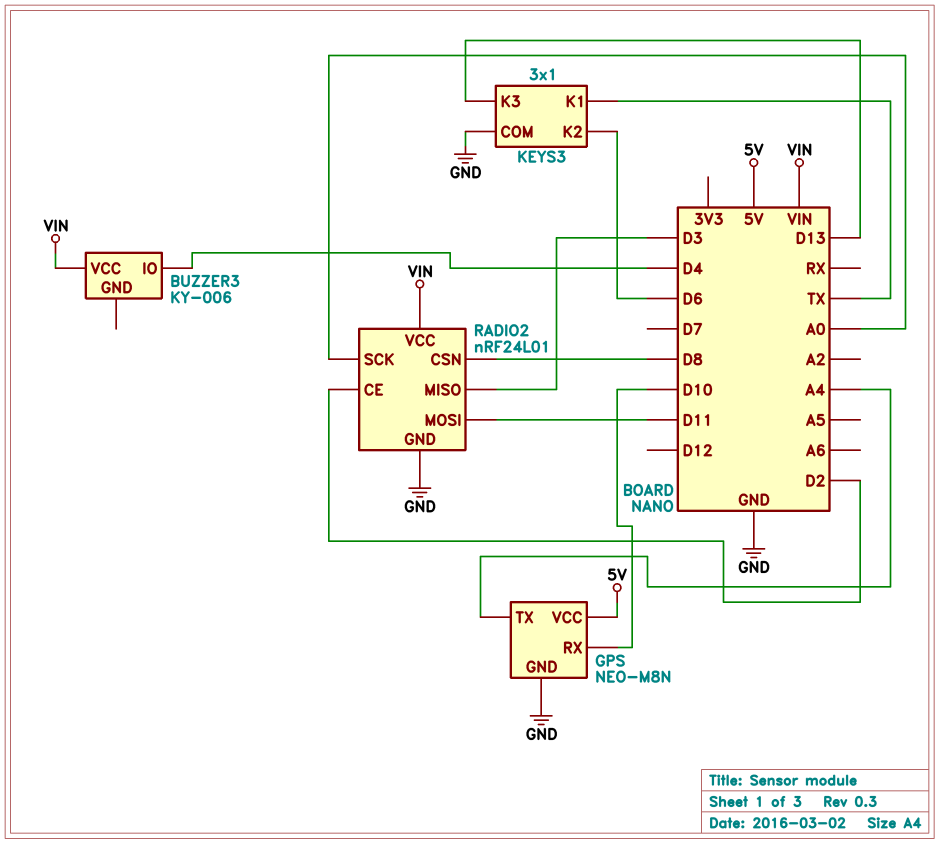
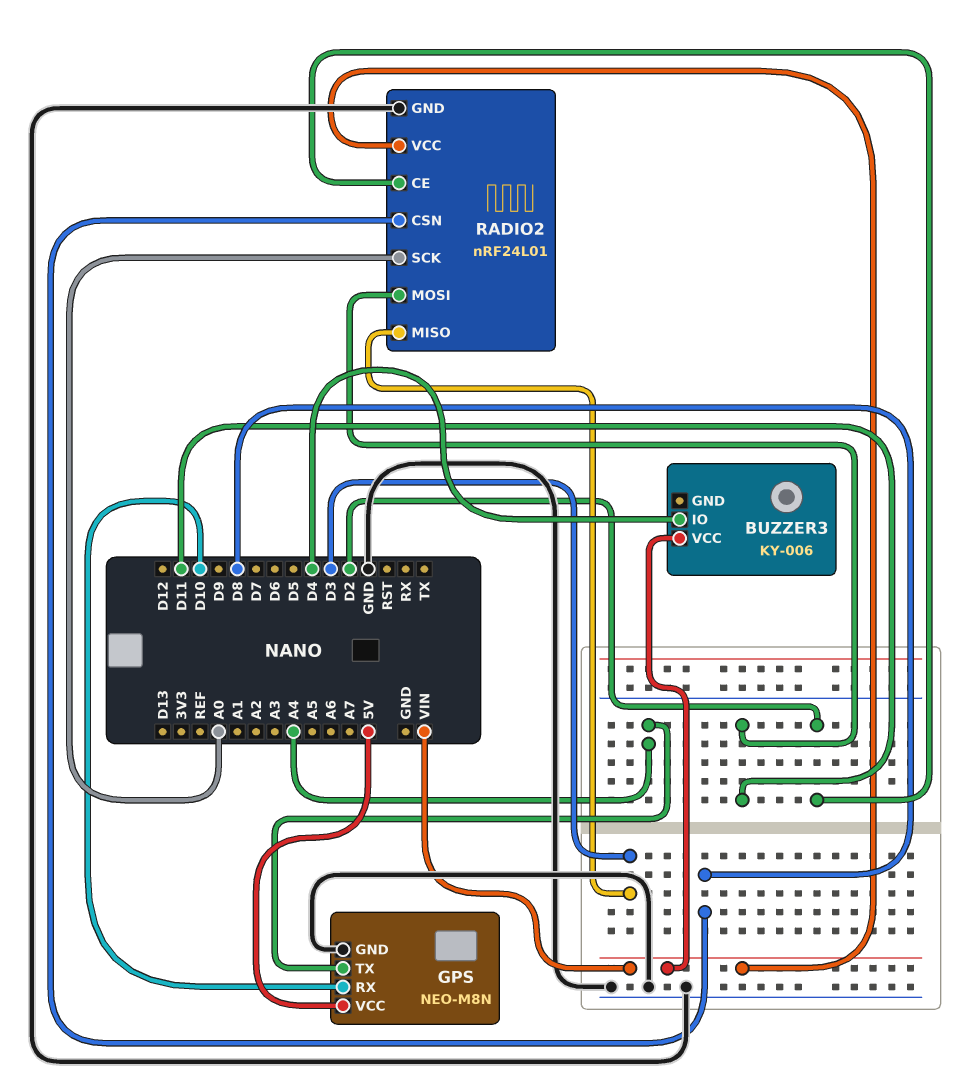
KEYS3: 3x1 -> none
KEYS3 pin COM: GND -> none
KEYS3 pin K1: TX -> none
KEYS3 pin K2: D6 -> none
KEYS3 pin K3: D13 -> none

